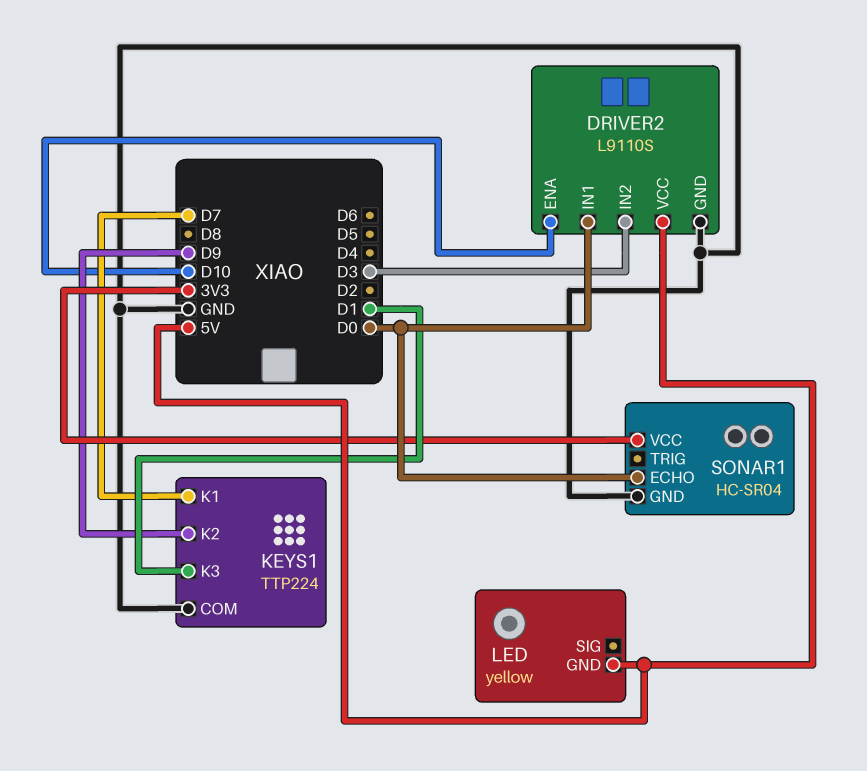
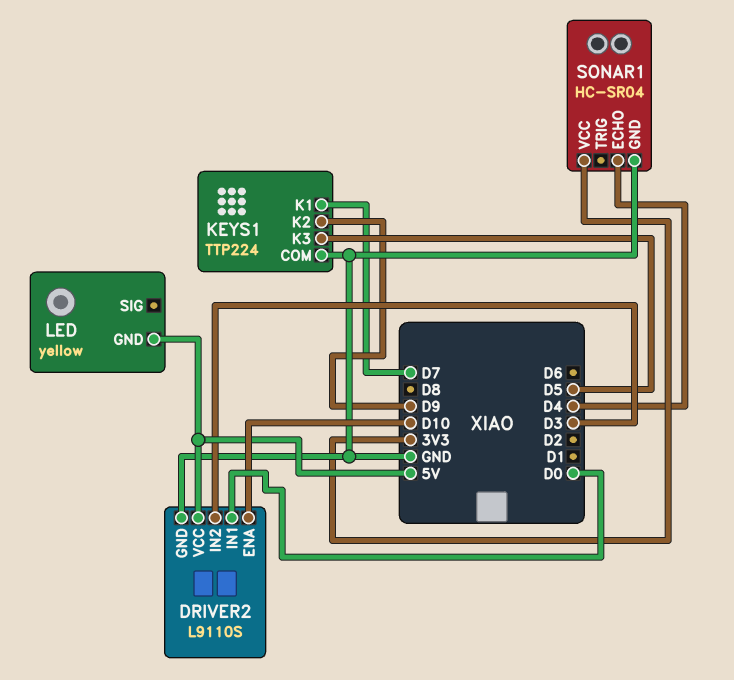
KEYS1 pin K3: D1 -> D5
SONAR1 pin ECHO: D0 -> D4

